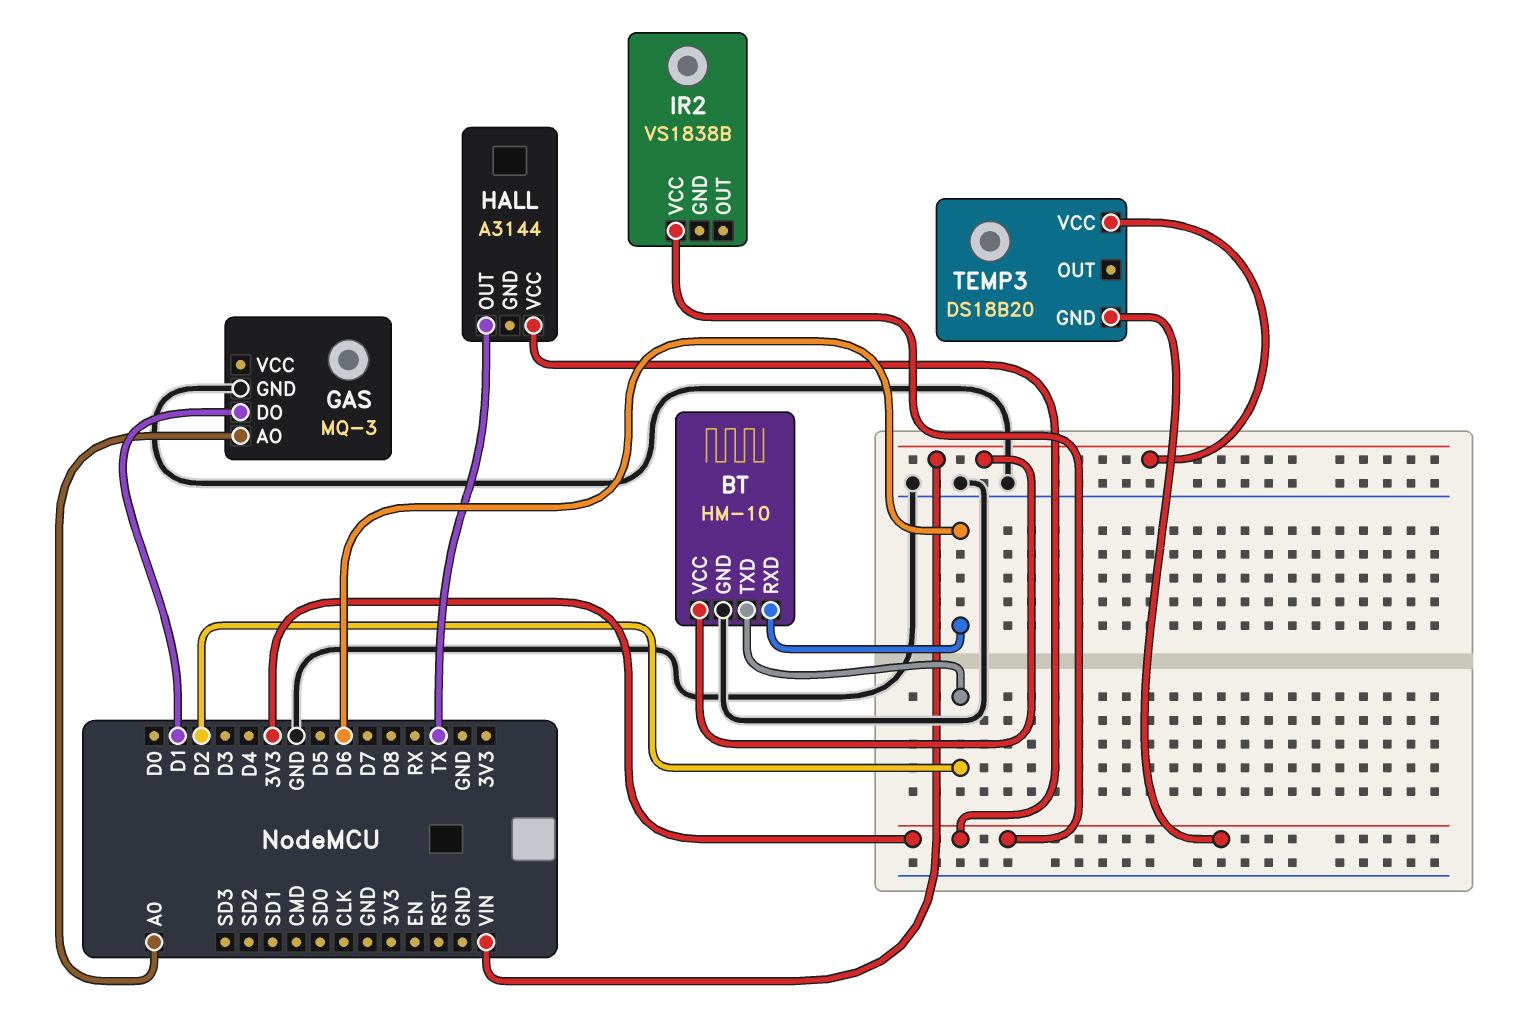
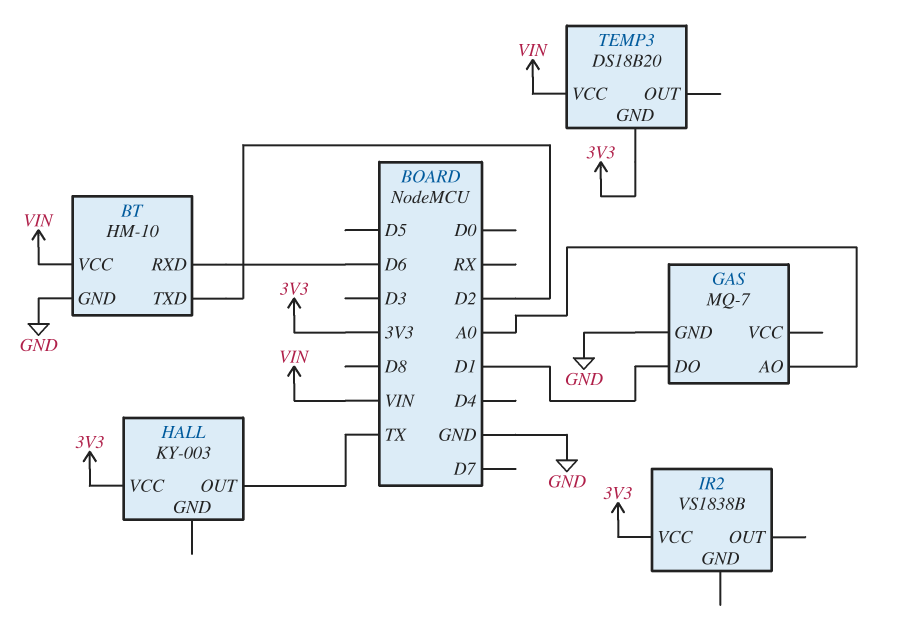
GAS: MQ-3 -> MQ-7
HALL: A3144 -> KY-003

